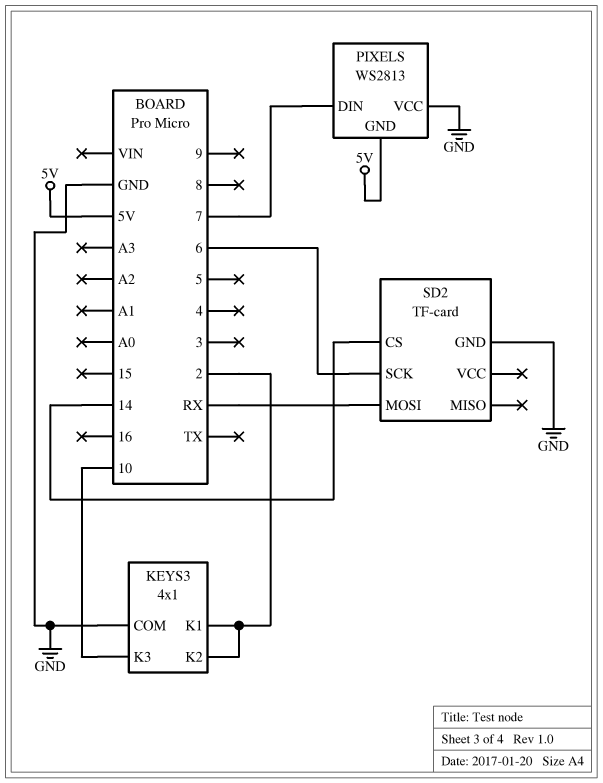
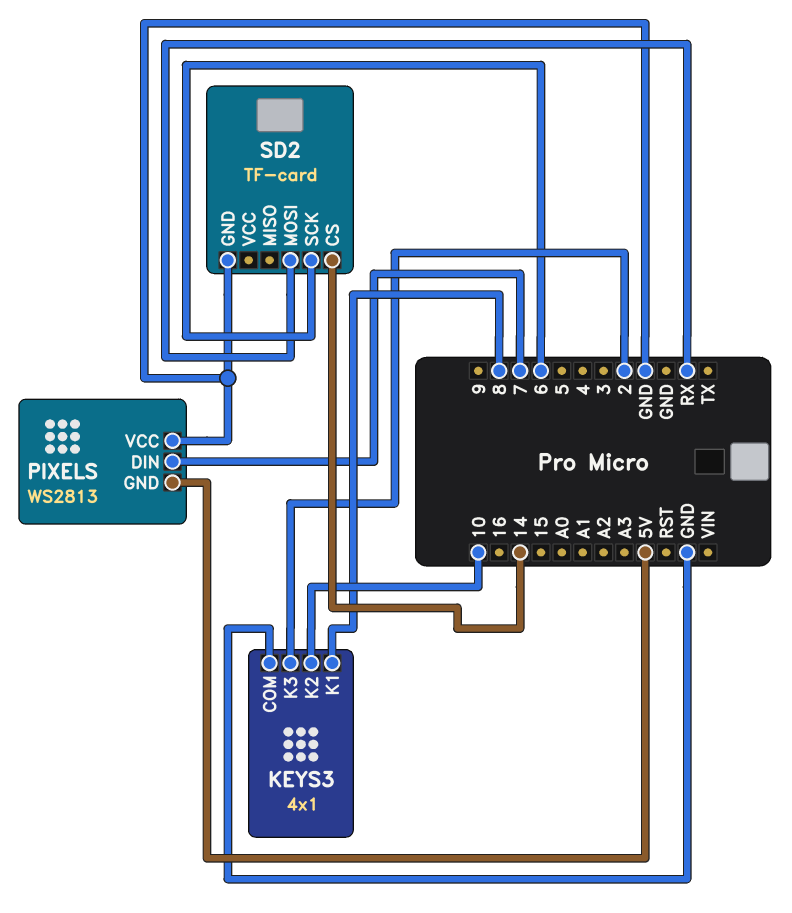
KEYS3 pin K1: 2 -> 8
KEYS3 pin K2: 2 -> 10
KEYS3 pin K3: 10 -> 2

